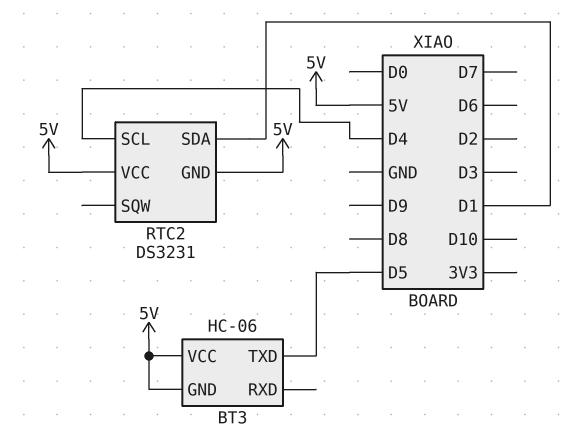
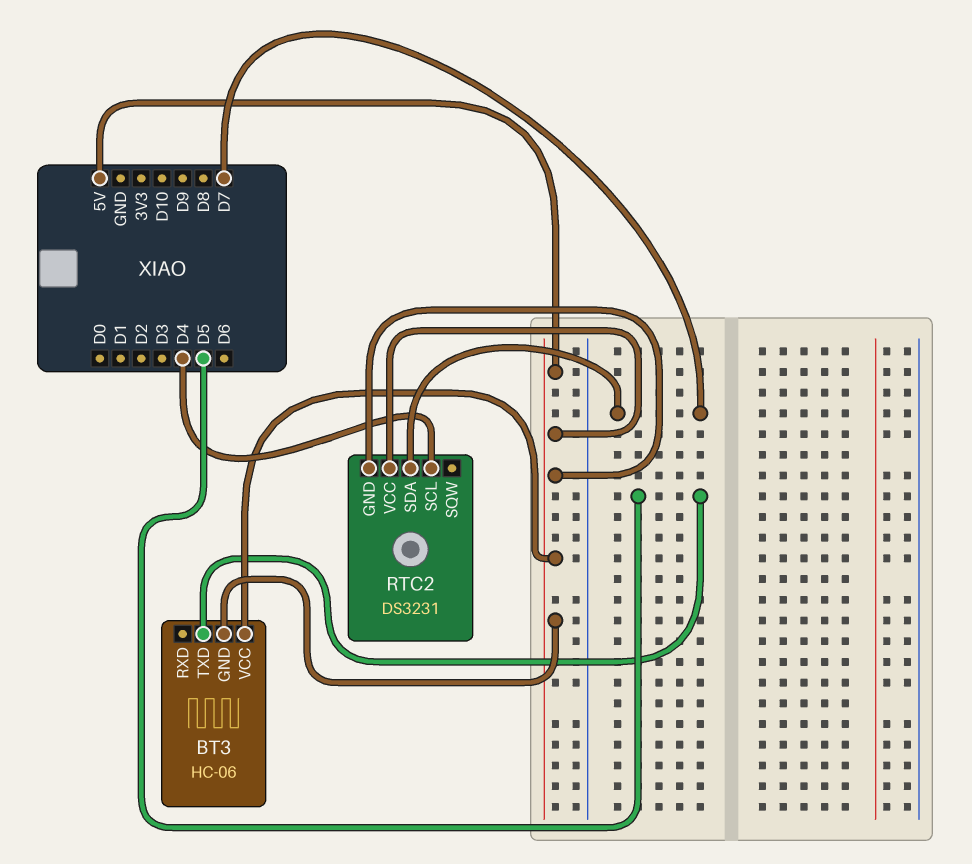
RTC2 pin SDA: D1 -> D7

